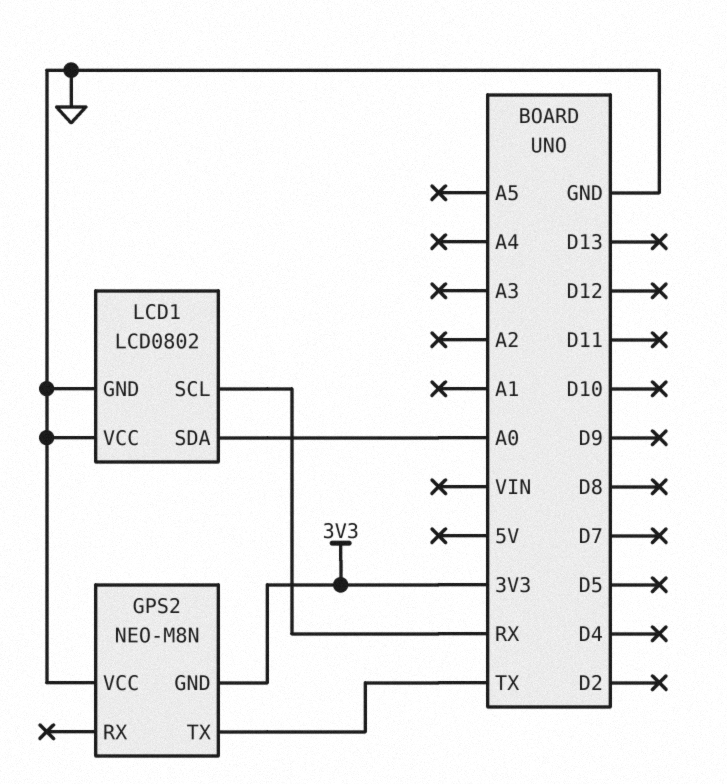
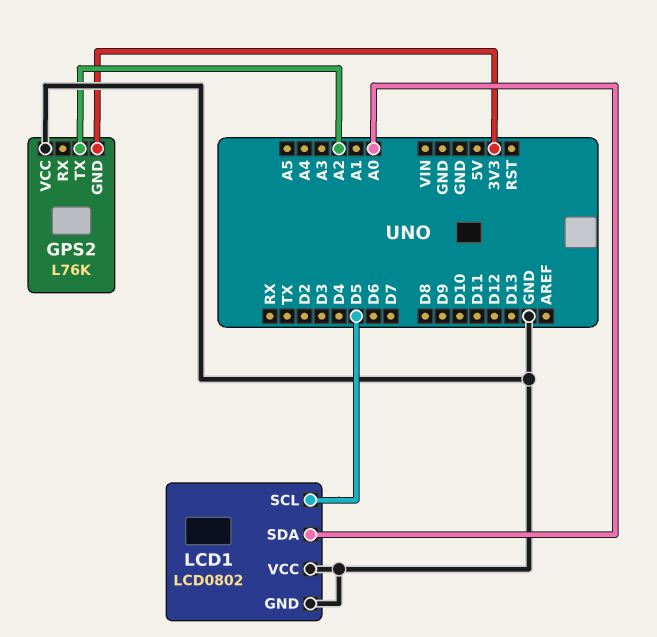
GPS2: NEO-M8N -> L76K
GPS2 pin TX: TX -> A2
LCD1 pin SCL: RX -> D5

